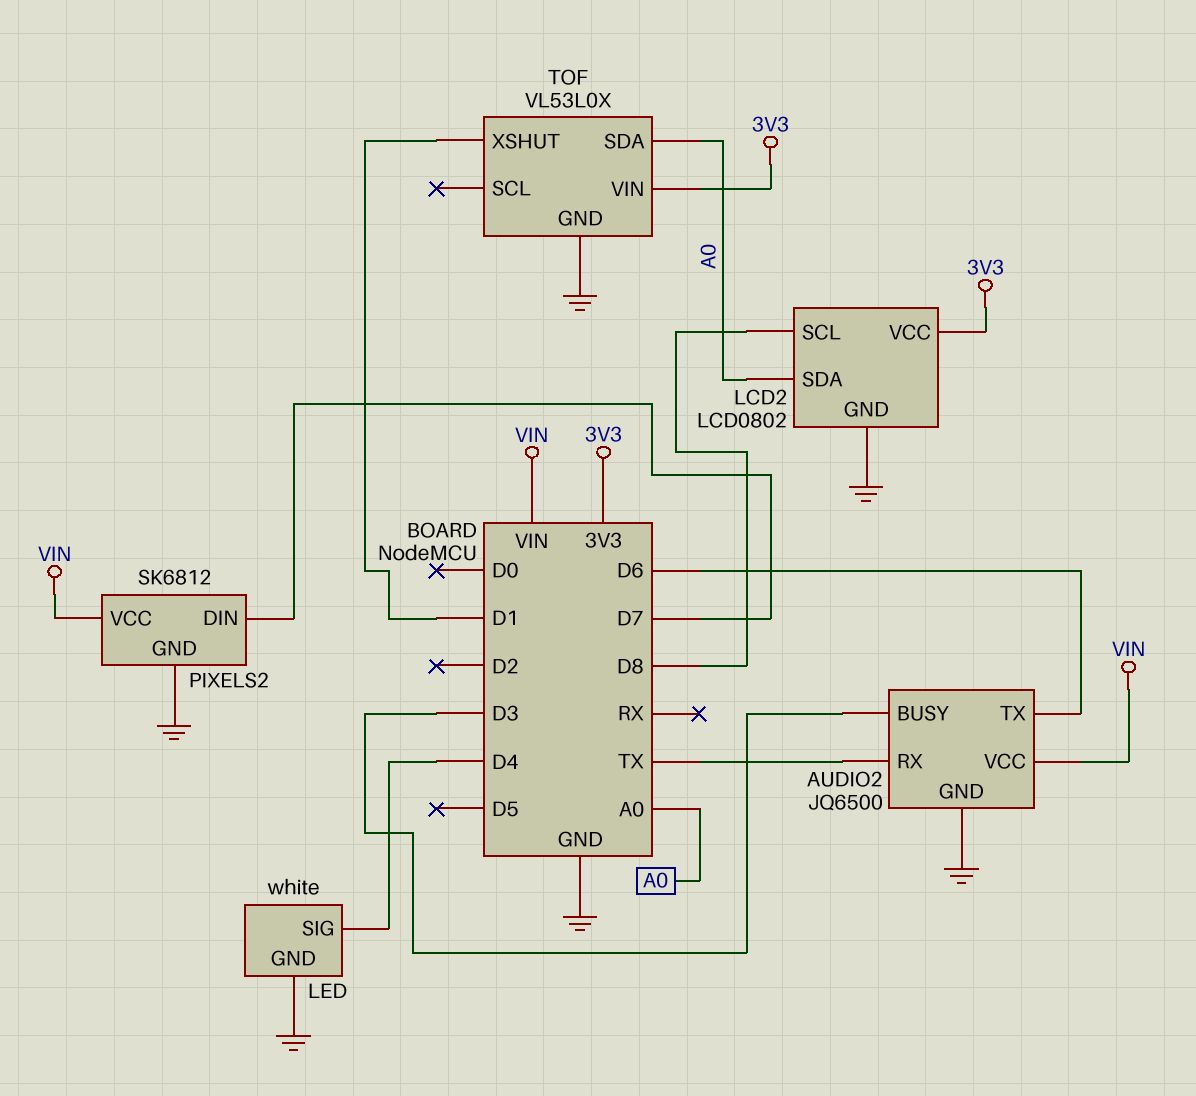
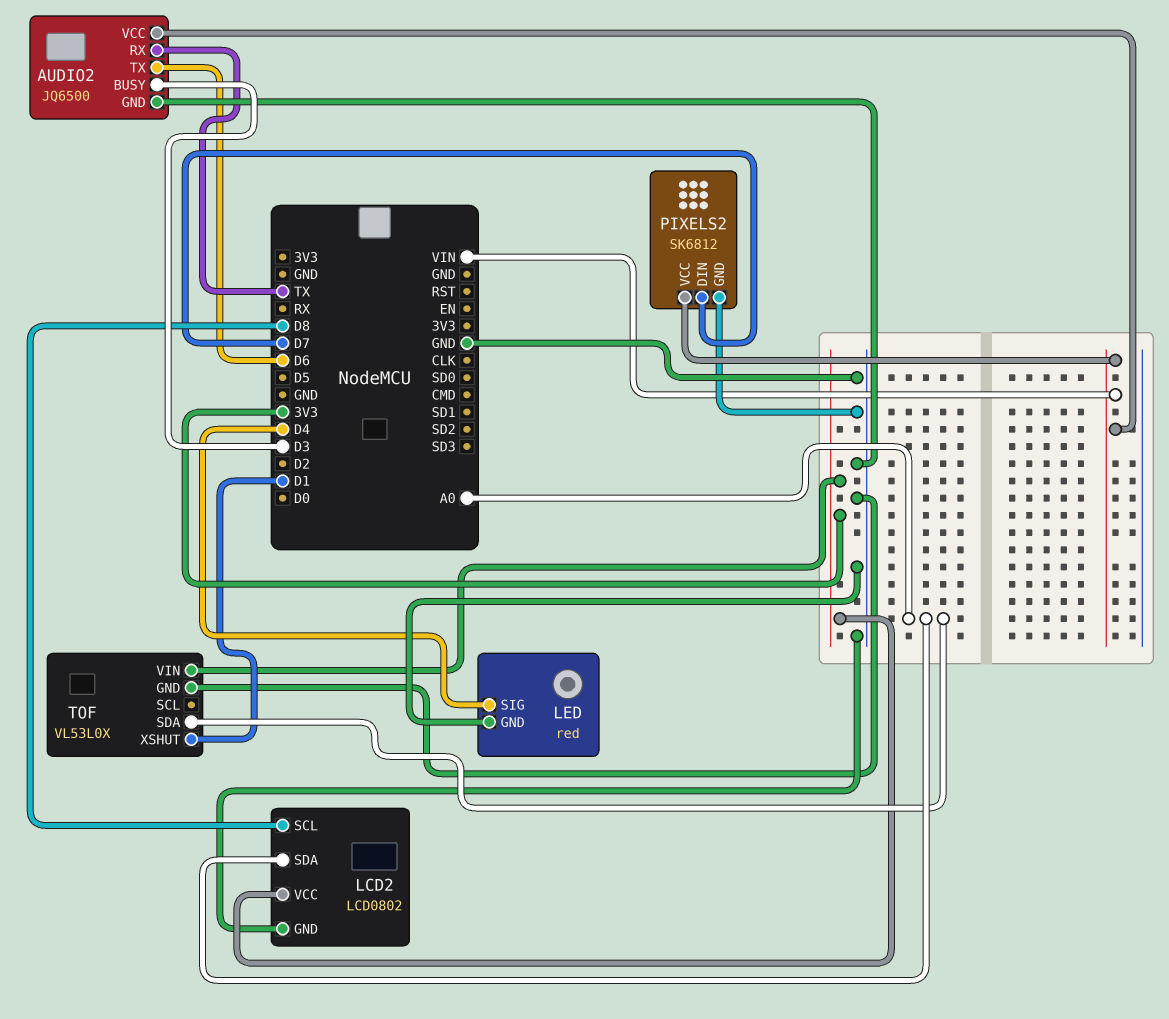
LED: white -> red

